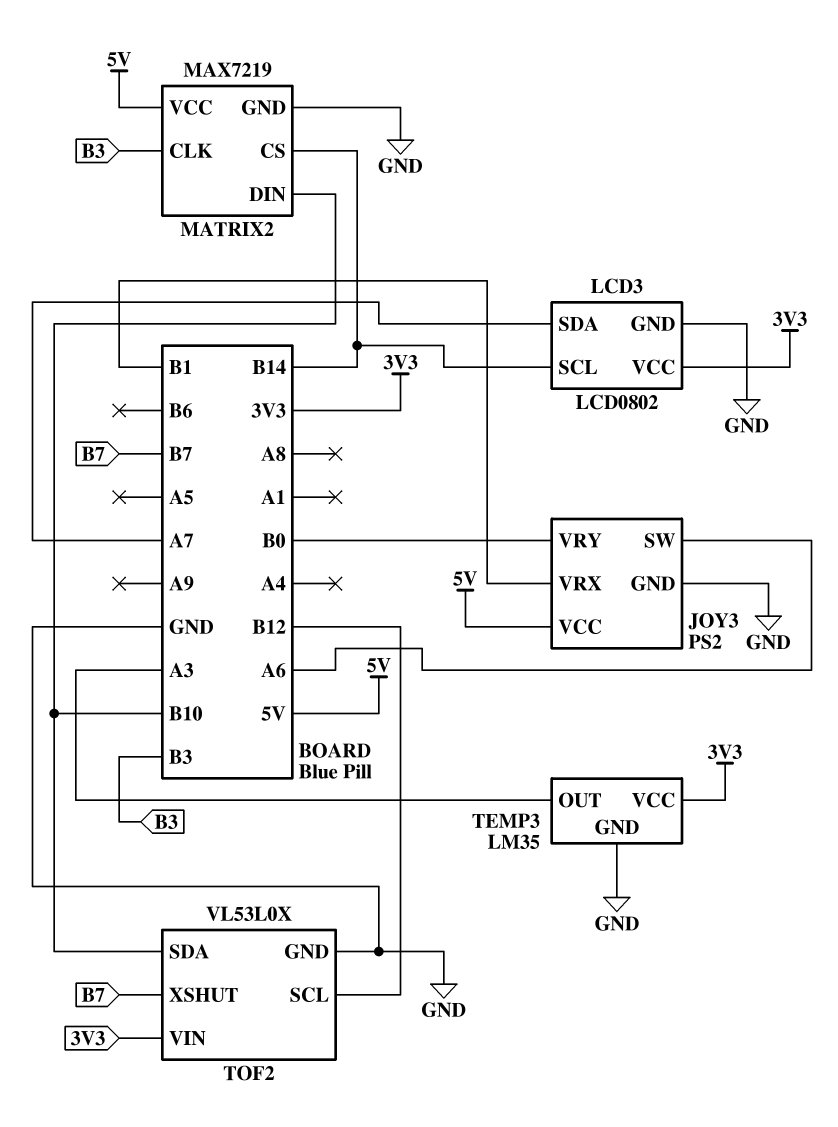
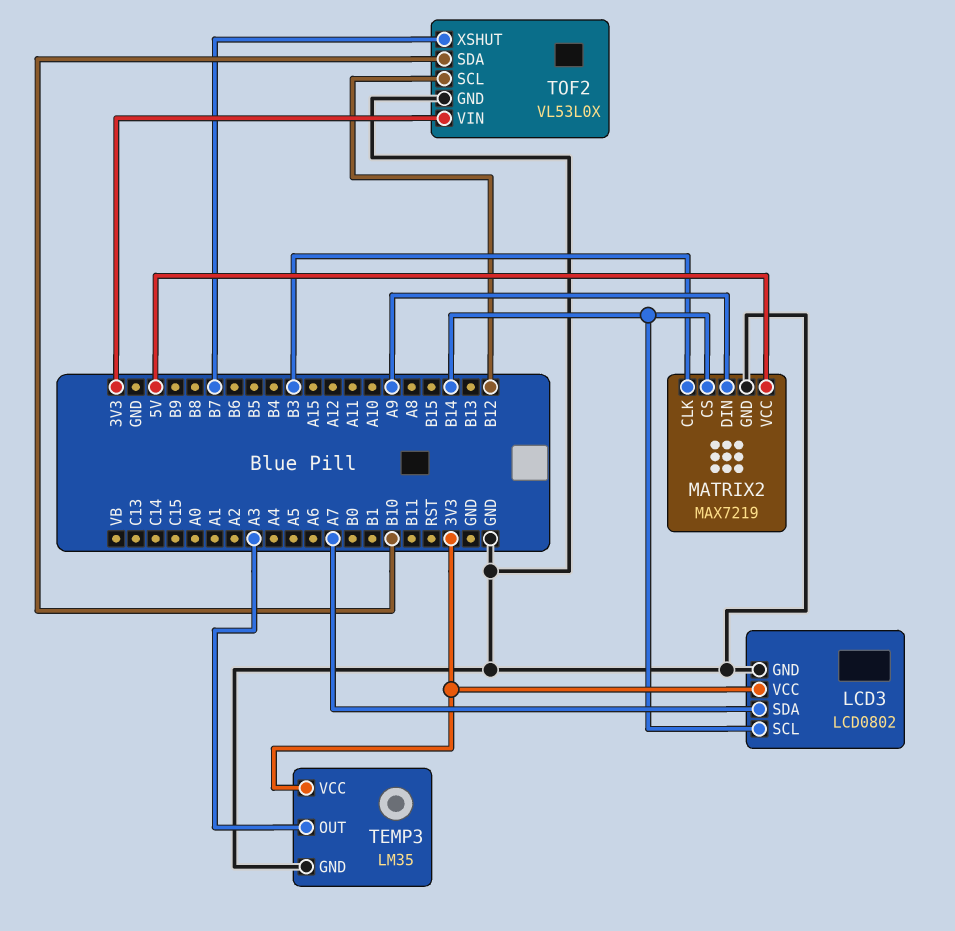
JOY3: PS2 -> none
JOY3 pin GND: GND -> none
JOY3 pin SW: A6 -> none
JOY3 pin VCC: 5V -> none
JOY3 pin VRX: B1 -> none
JOY3 pin VRY: B0 -> none
MATRIX2 pin DIN: B10 -> A9

